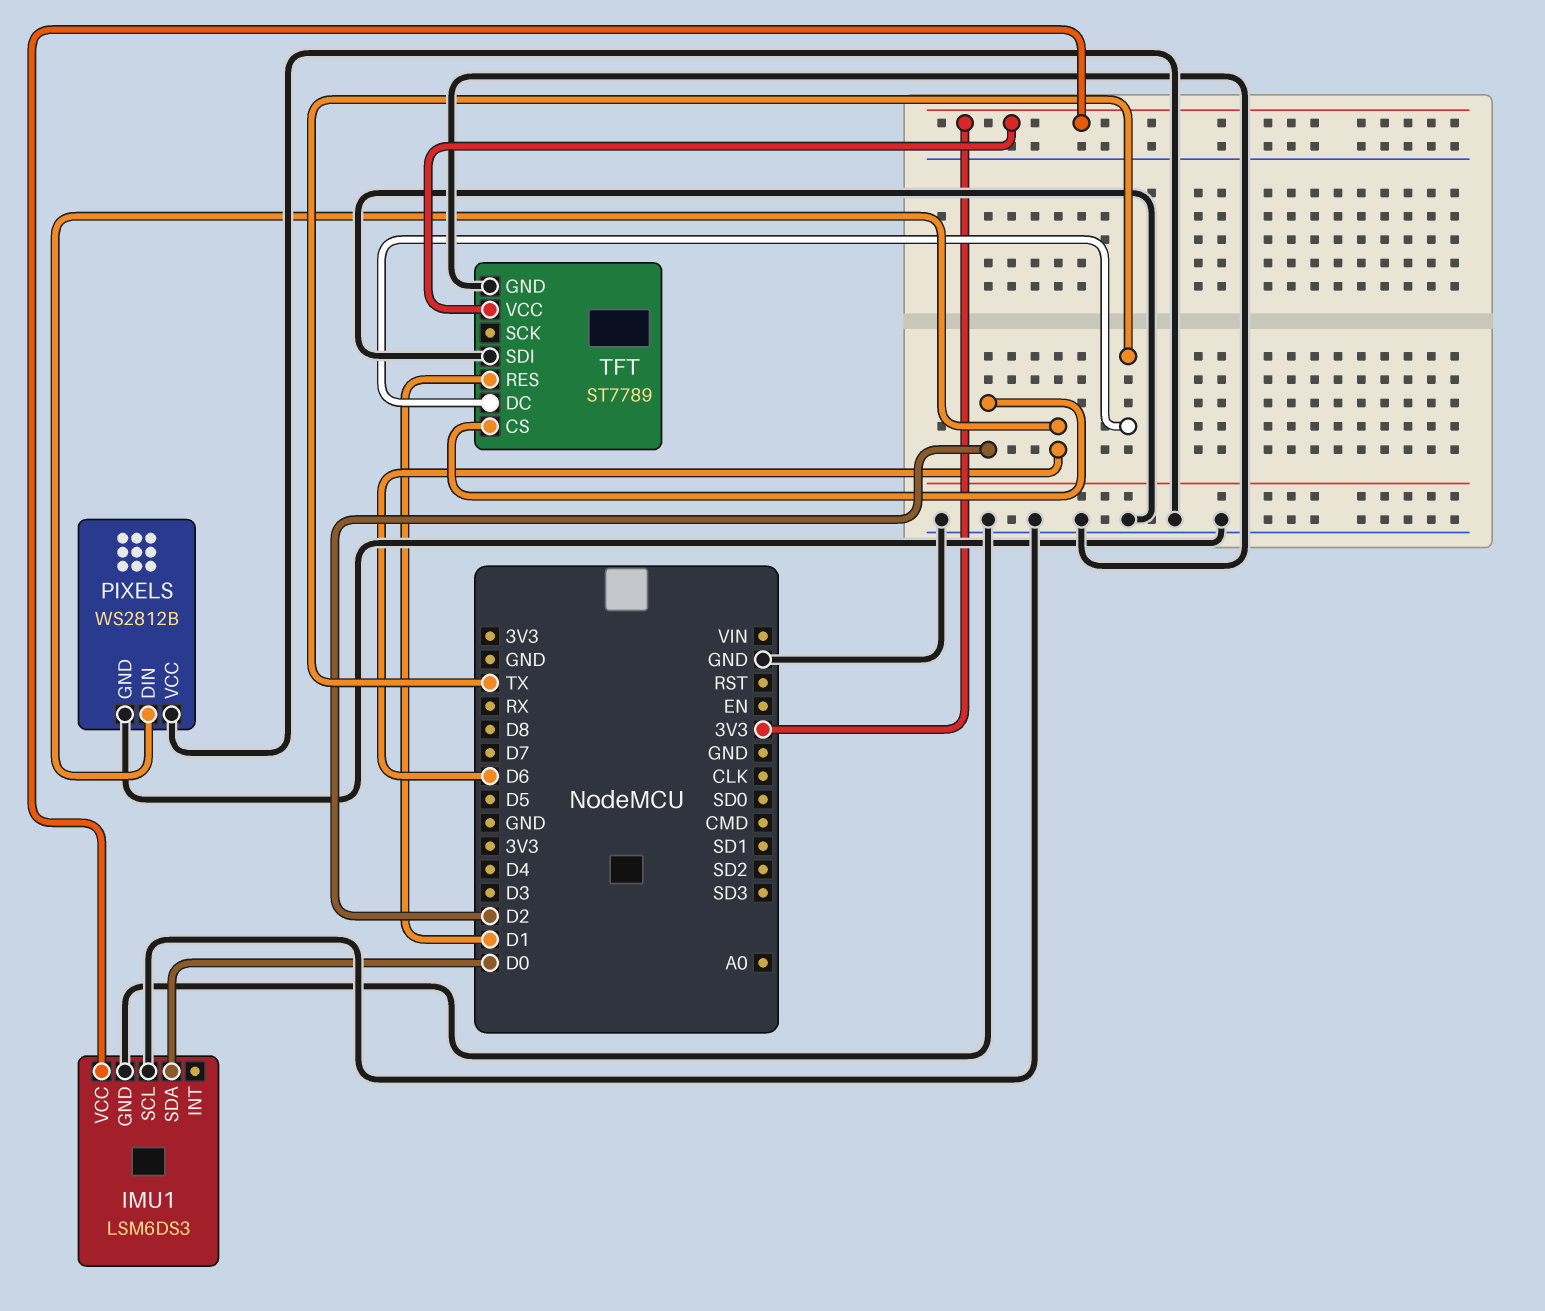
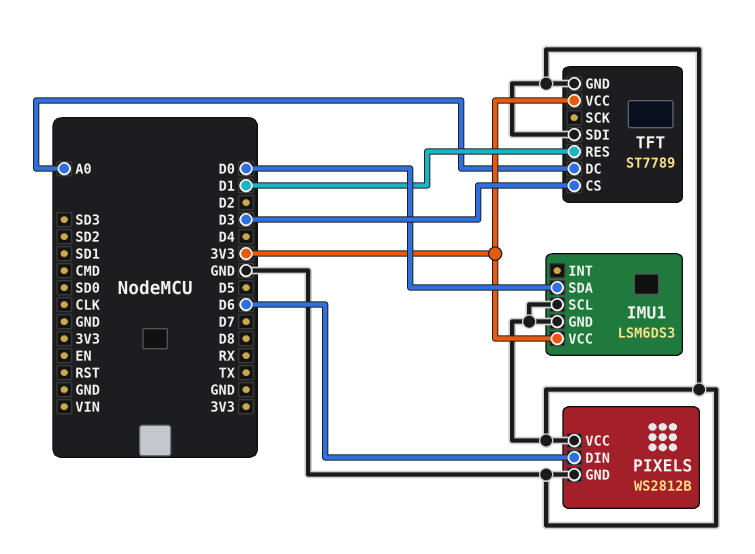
TFT pin CS: D2 -> D3
TFT pin DC: TX -> A0

